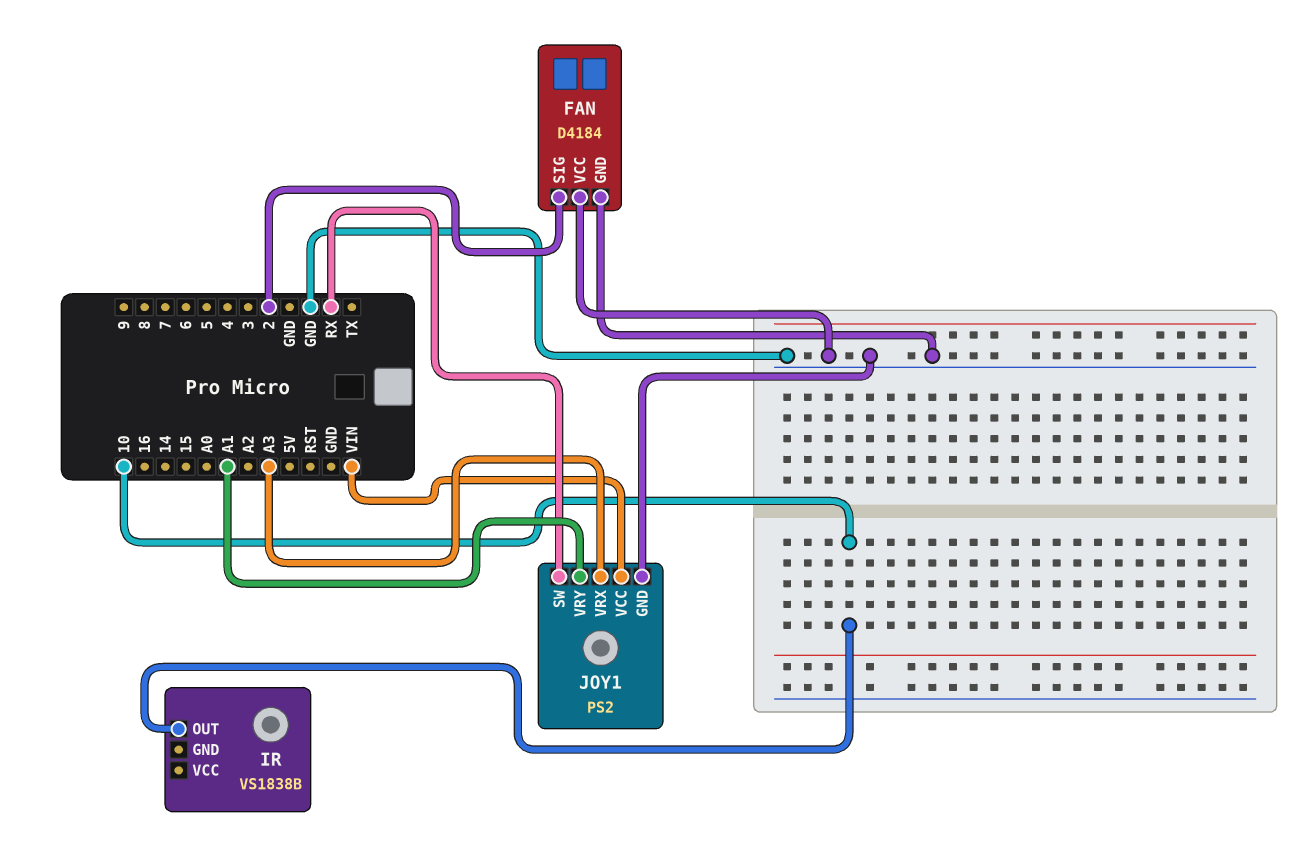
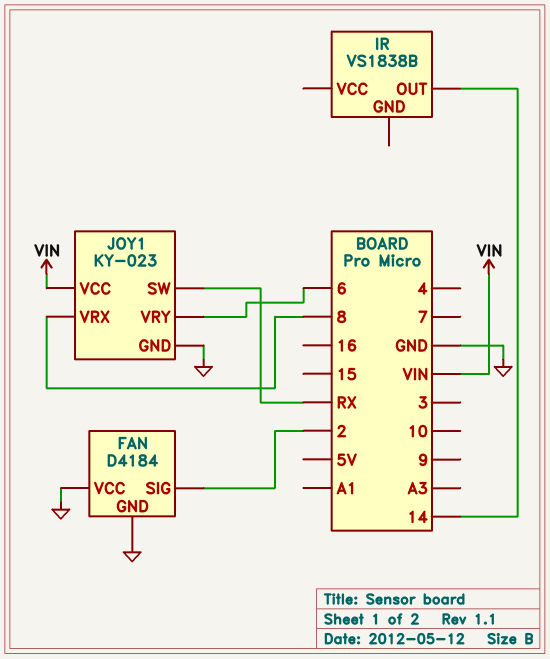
IR pin OUT: 10 -> 14
JOY1: PS2 -> KY-023
JOY1 pin VRX: A3 -> 8
JOY1 pin VRY: A1 -> 6

